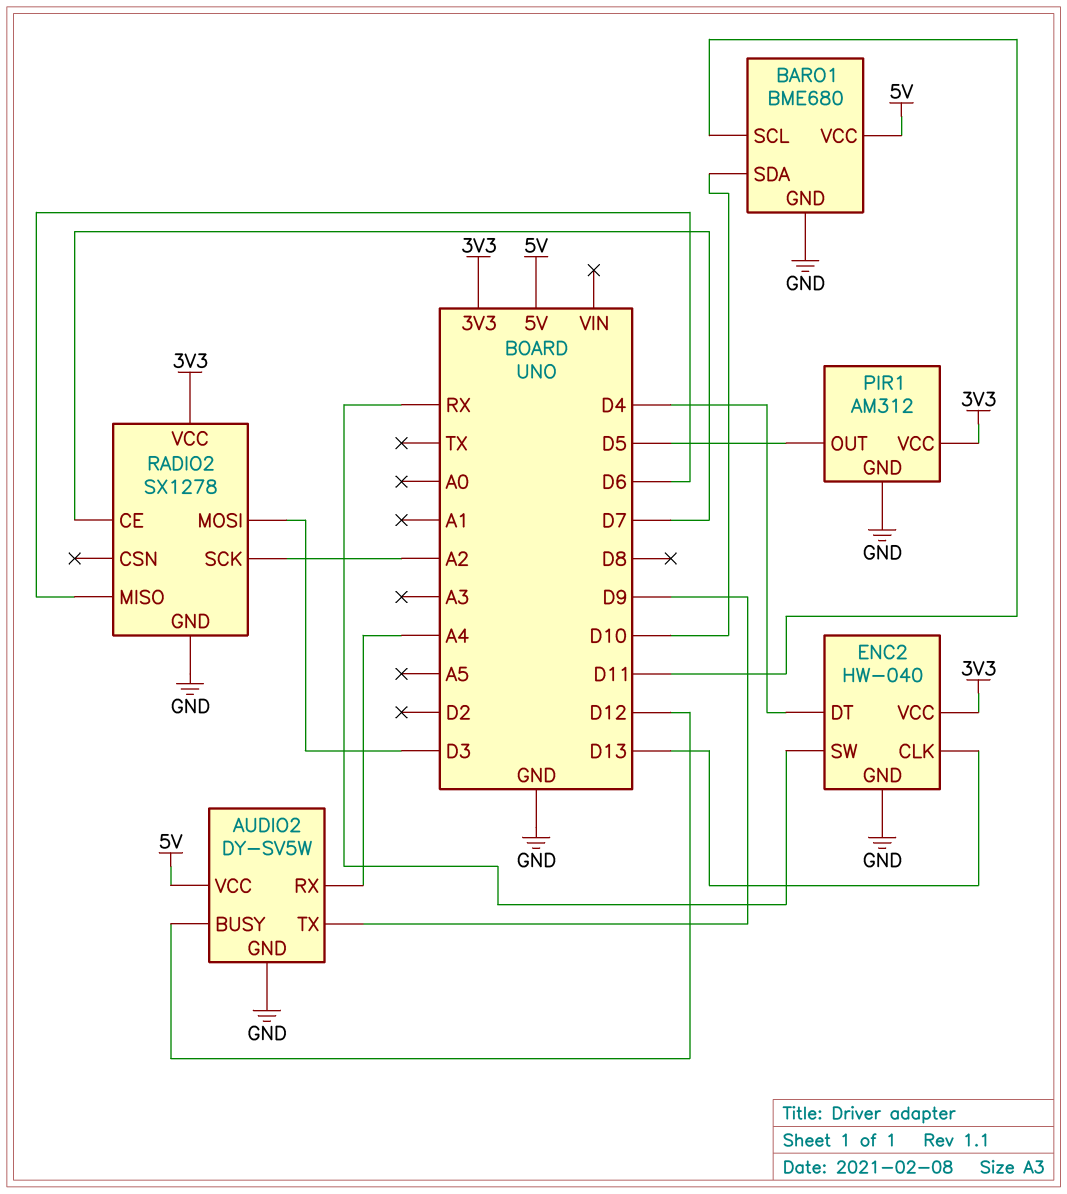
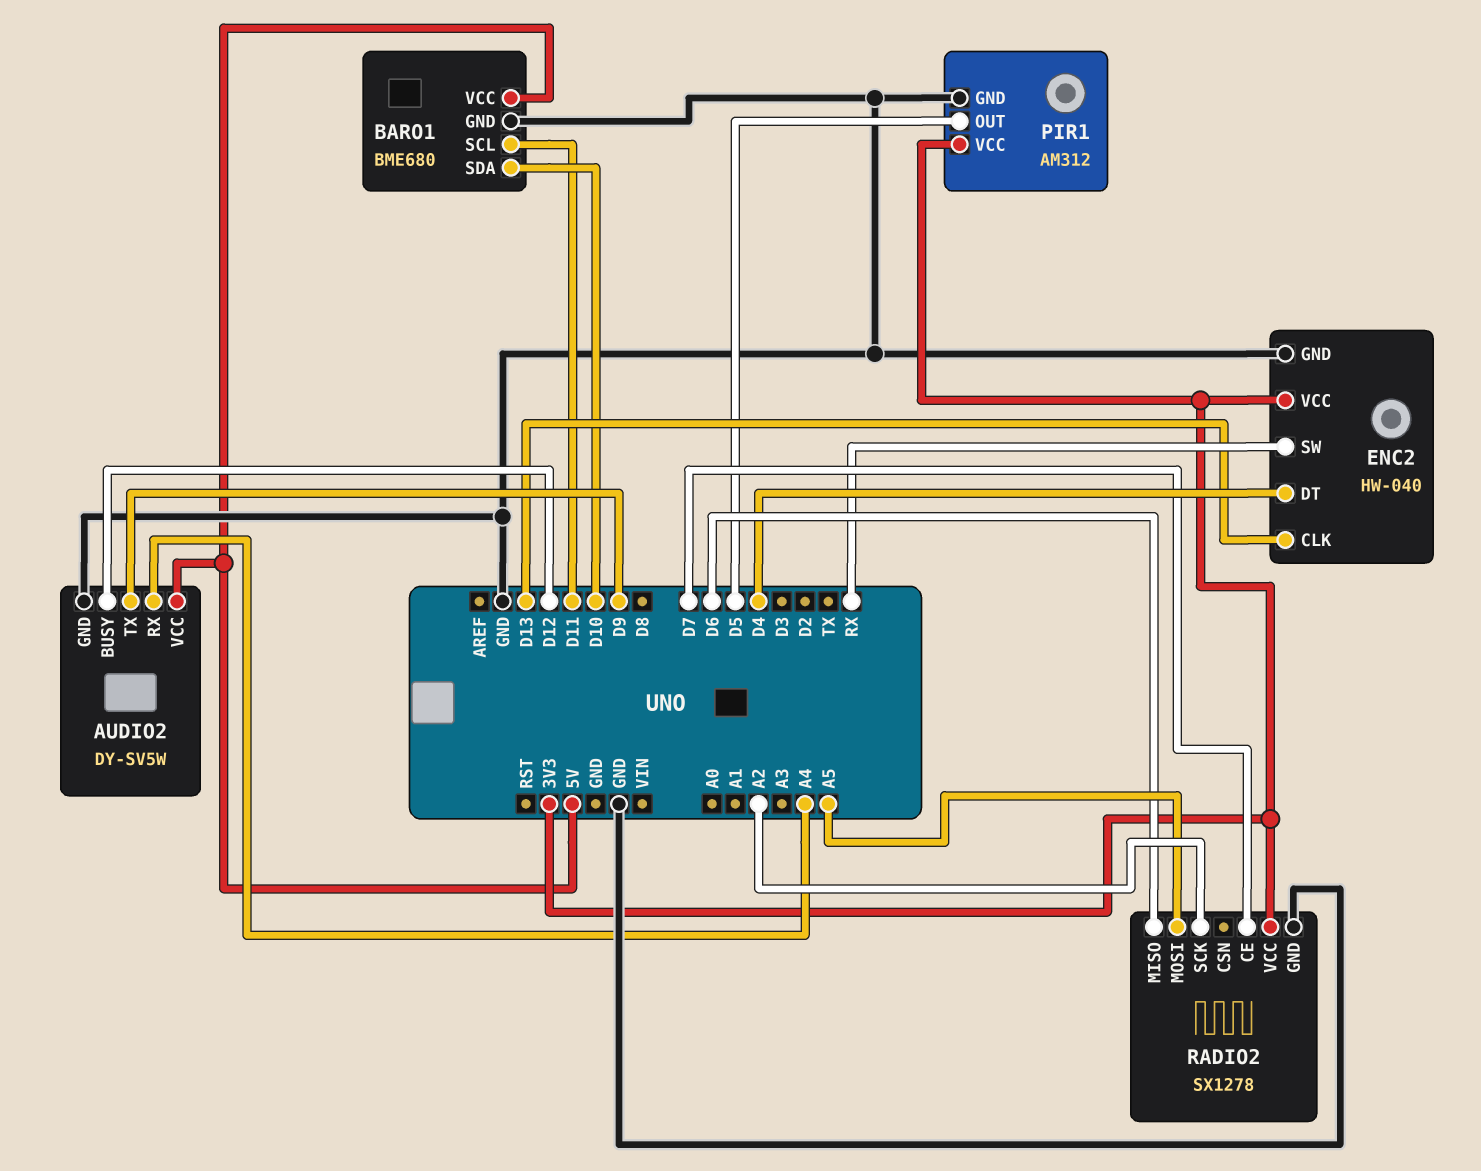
RADIO2 pin MOSI: D3 -> A5

